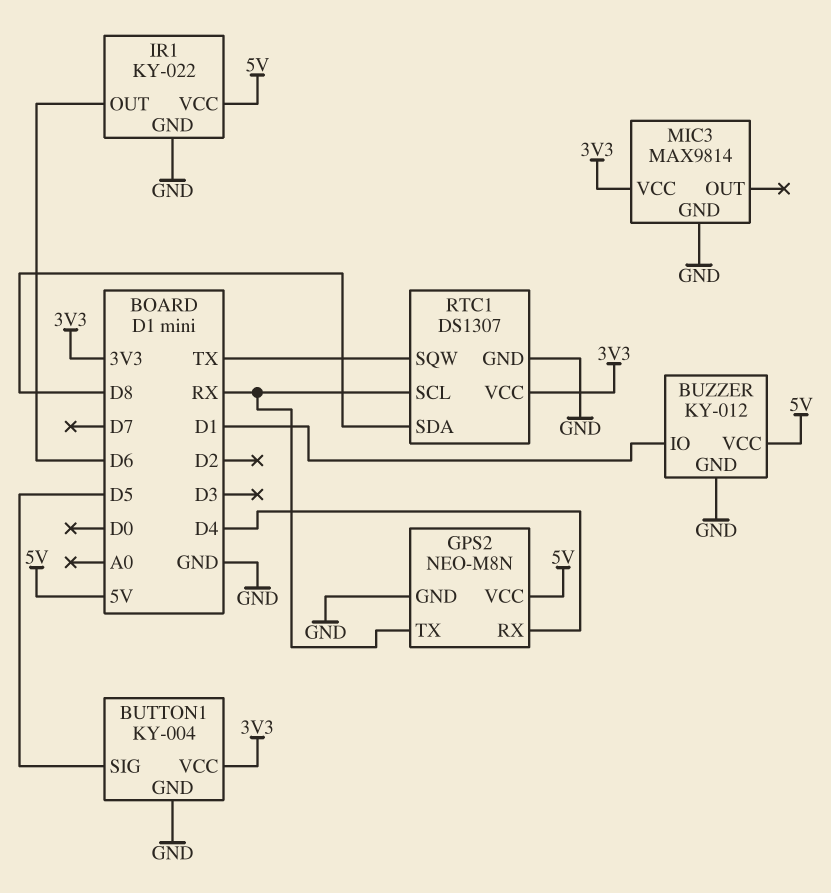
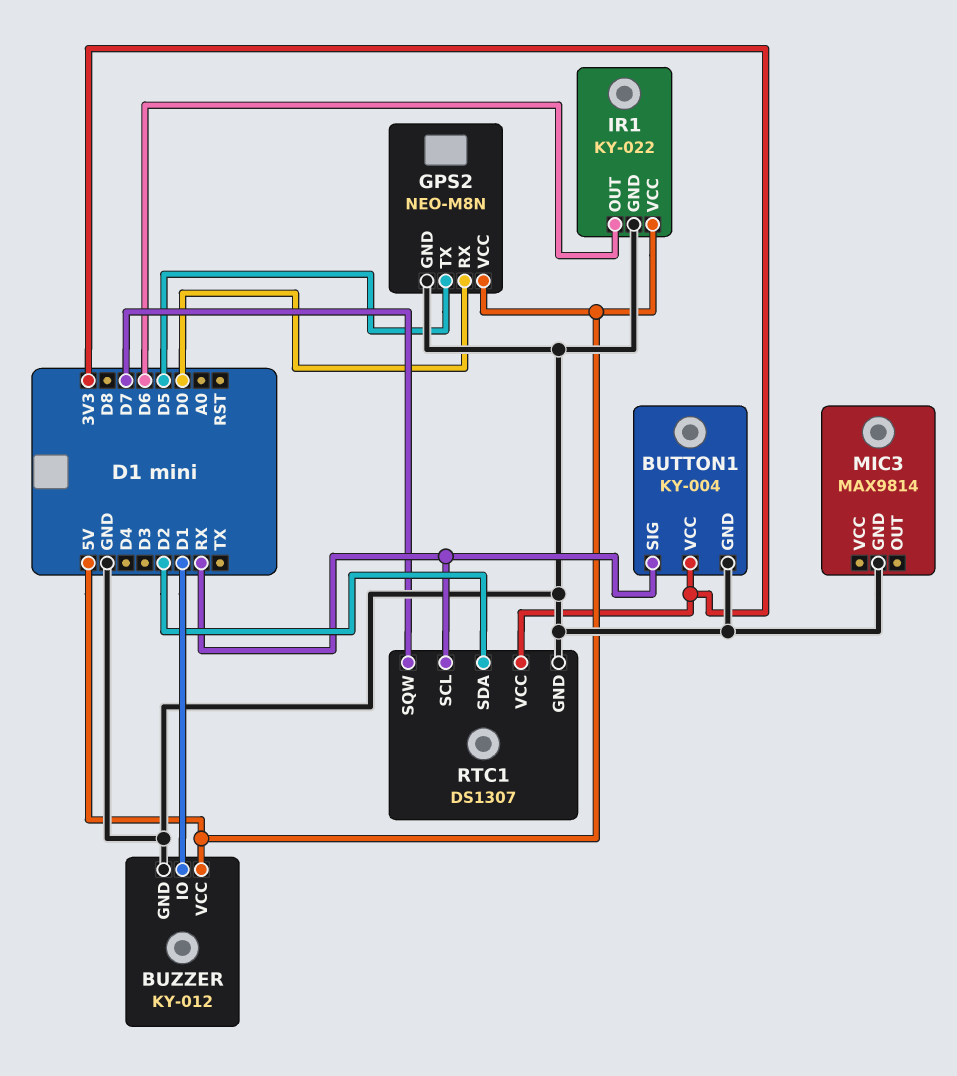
BUTTON1 pin SIG: D5 -> RX
GPS2 pin RX: D4 -> D0
GPS2 pin TX: RX -> D5
MIC3 pin VCC: 3V3 -> none
RTC1 pin SDA: D8 -> D2
RTC1 pin SQW: TX -> D7

